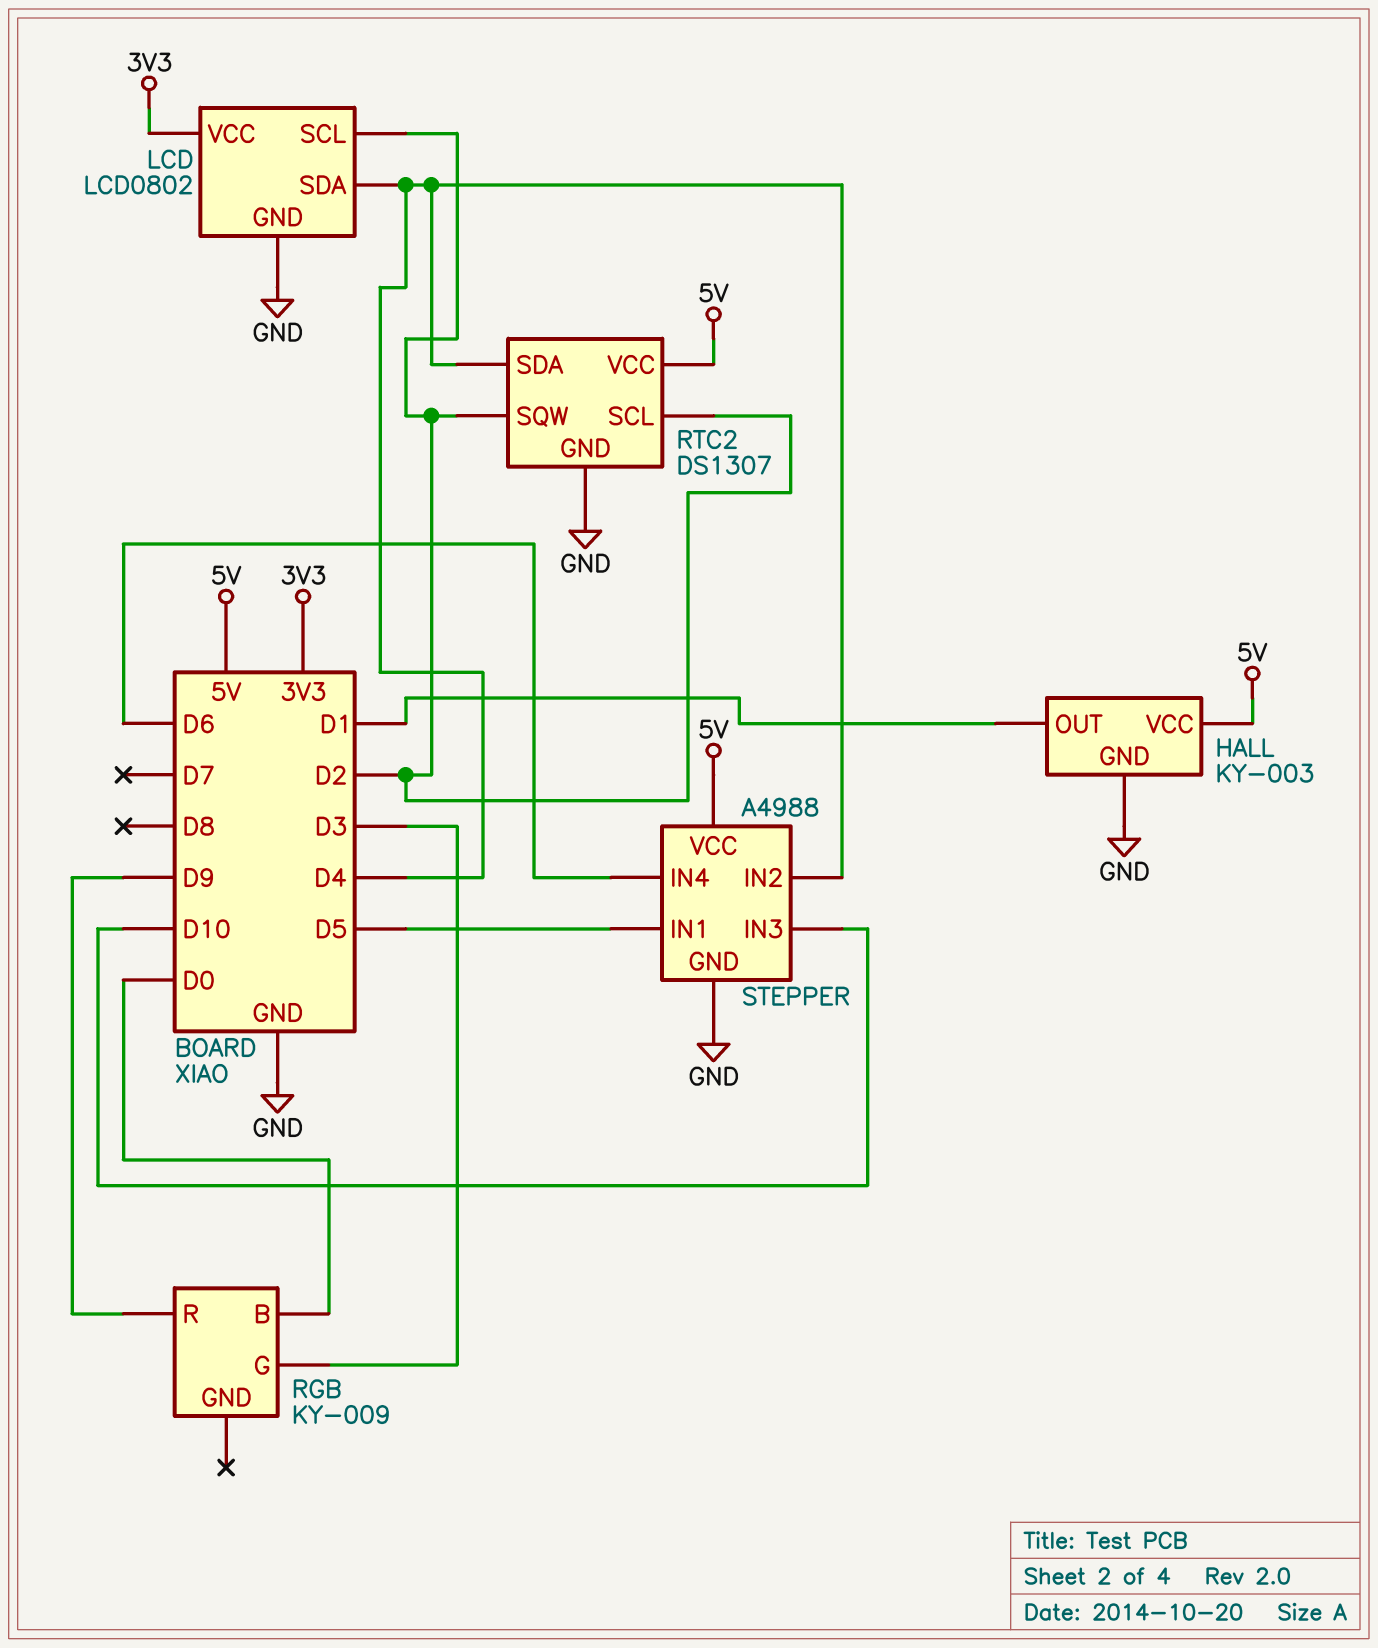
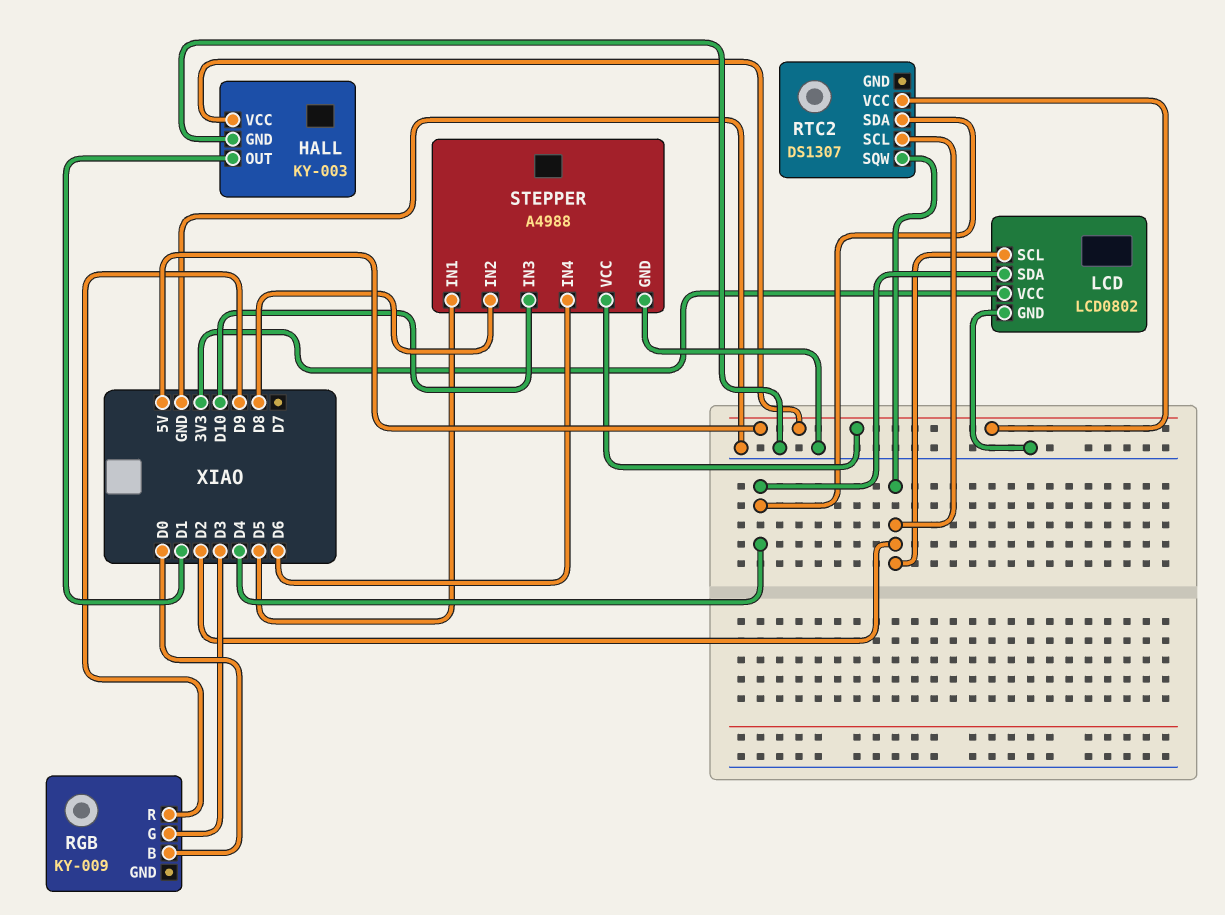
RTC2 pin GND: GND -> none
STEPPER pin IN2: D4 -> D8

